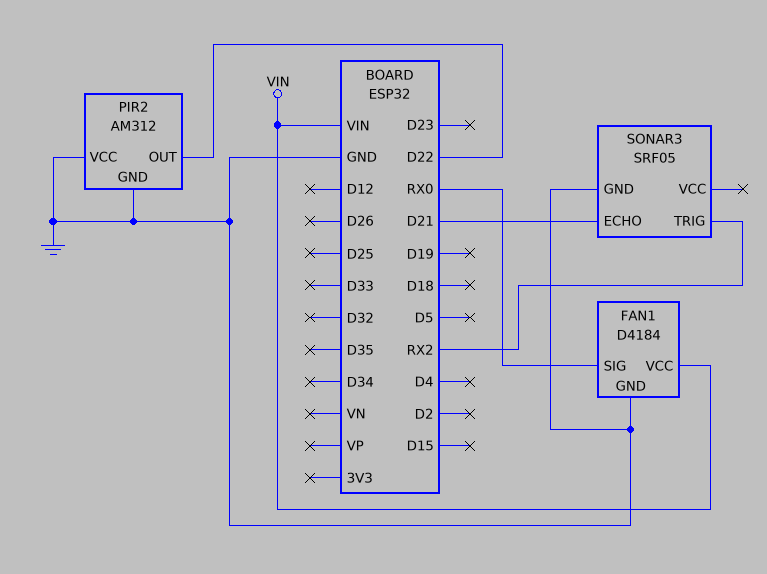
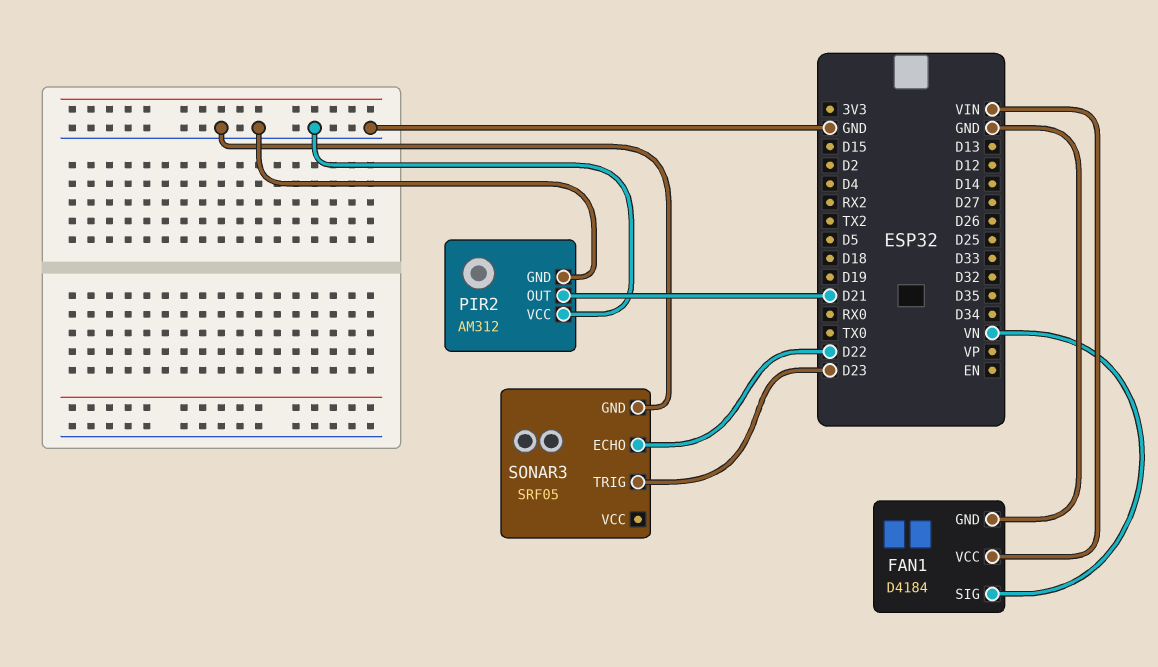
FAN1 pin SIG: RX0 -> VN
PIR2 pin OUT: D22 -> D21
SONAR3 pin ECHO: D21 -> D22
SONAR3 pin TRIG: RX2 -> D23

